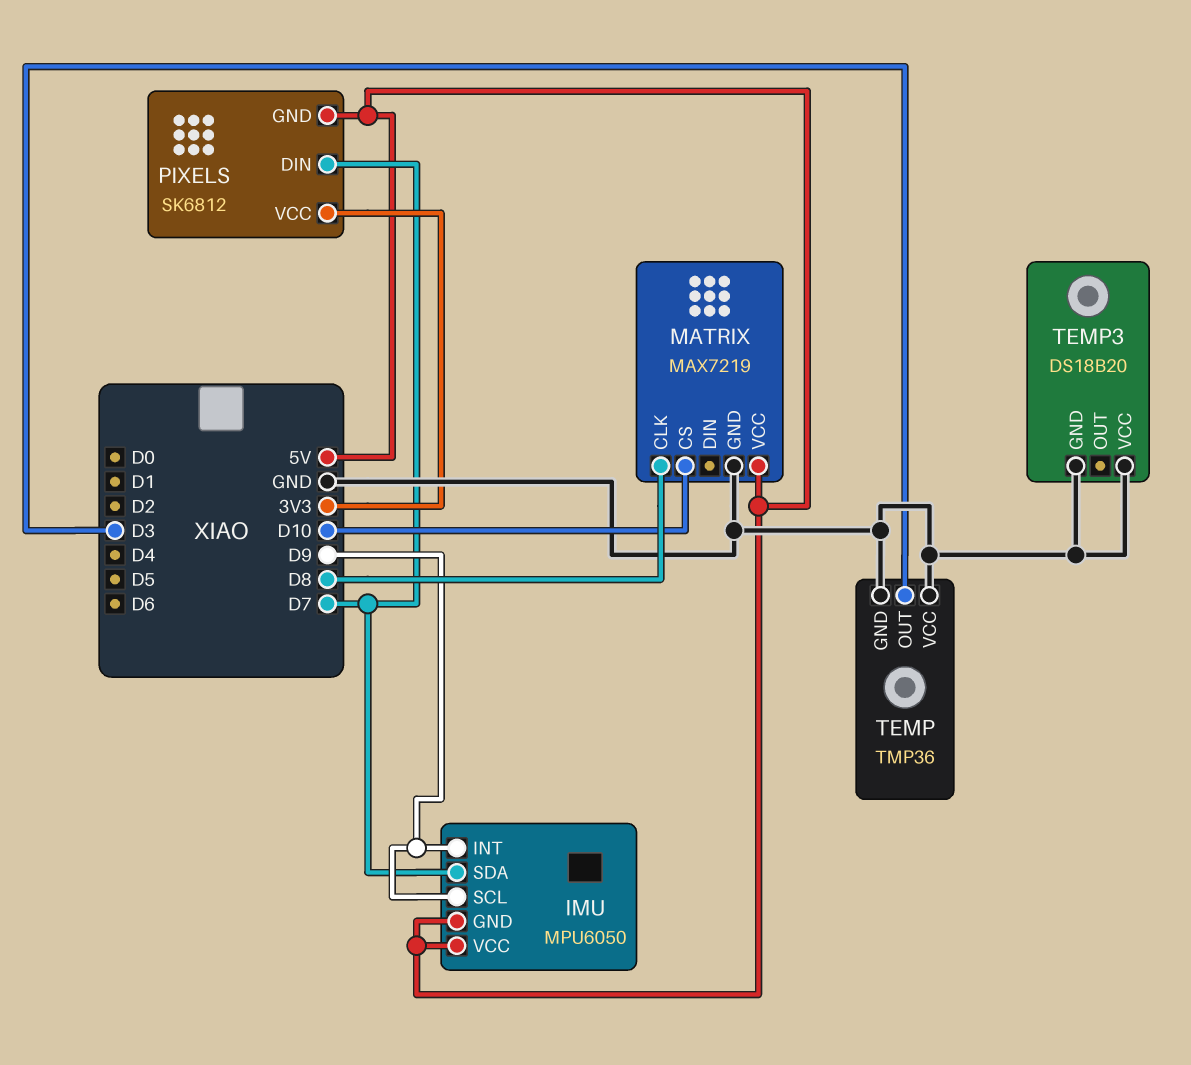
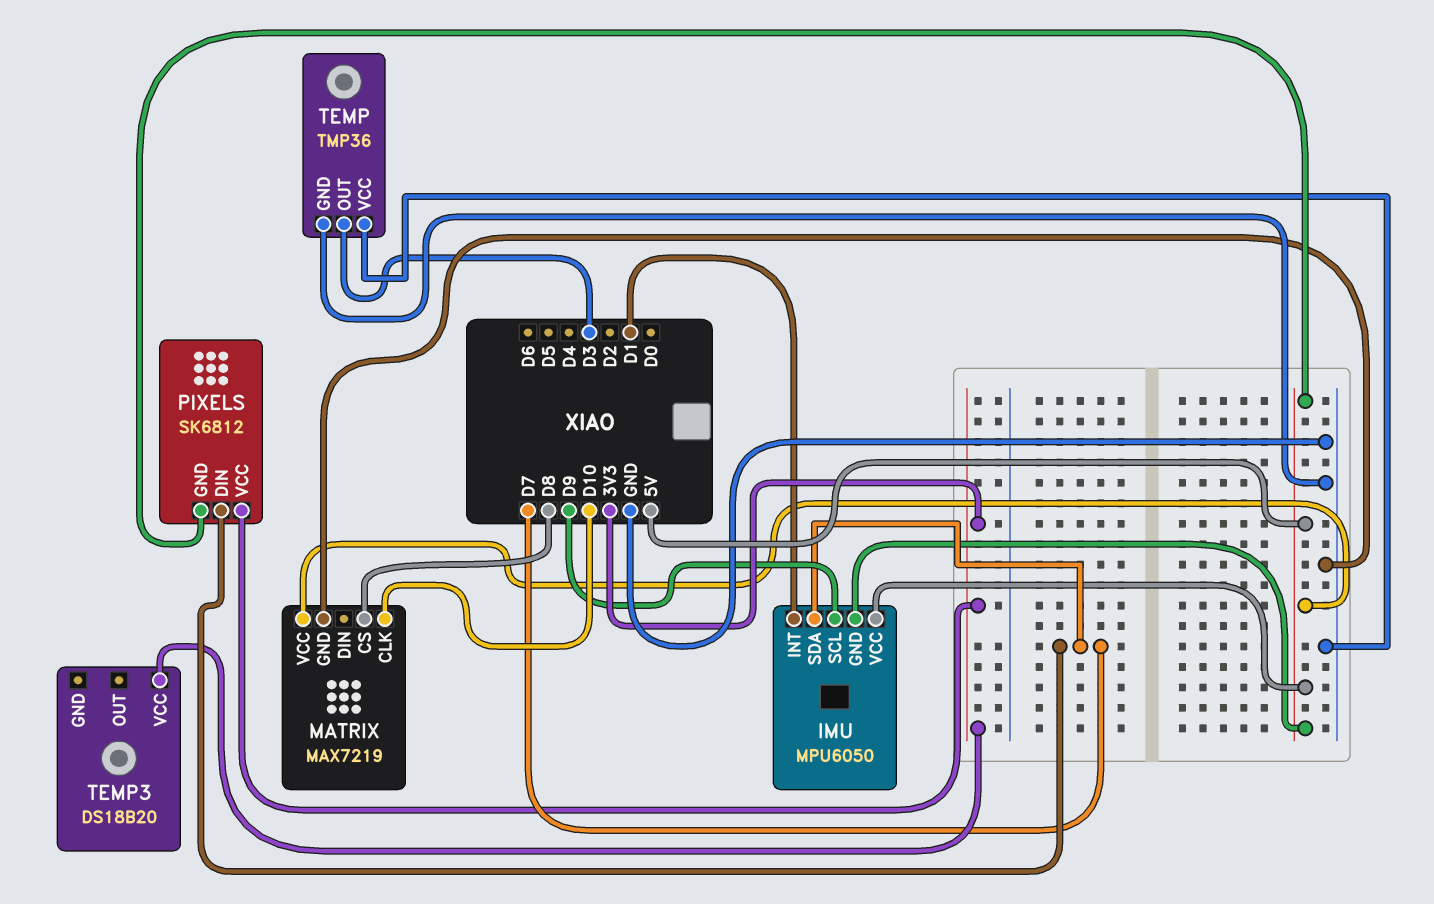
IMU pin INT: D9 -> D1
MATRIX pin CLK: D8 -> D10
MATRIX pin CS: D10 -> D8
TEMP3 pin GND: GND -> none
TEMP3 pin VCC: GND -> 3V3

